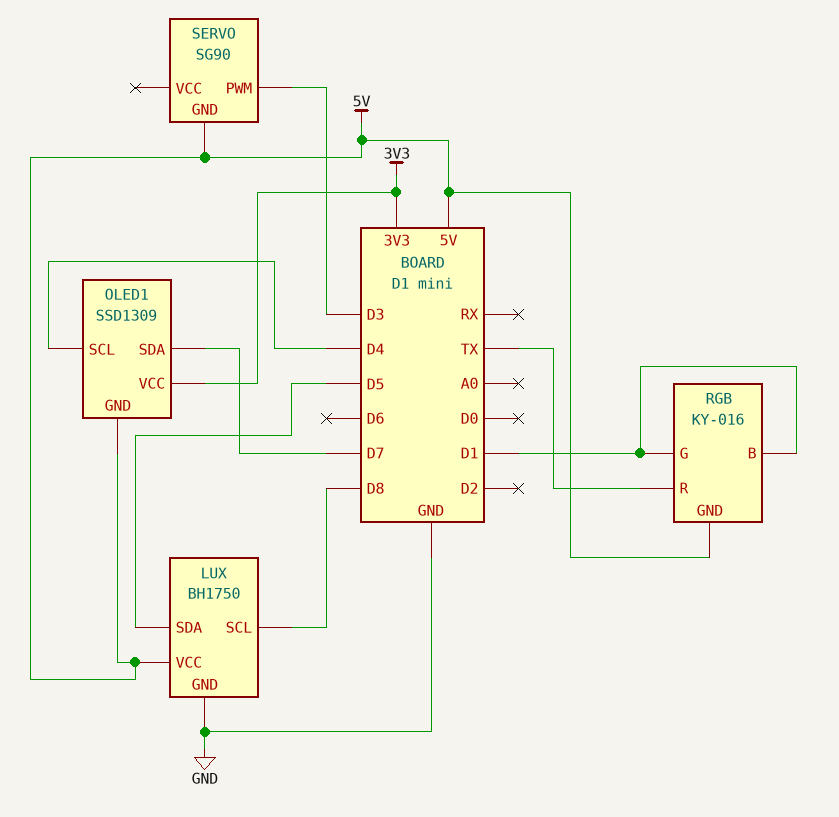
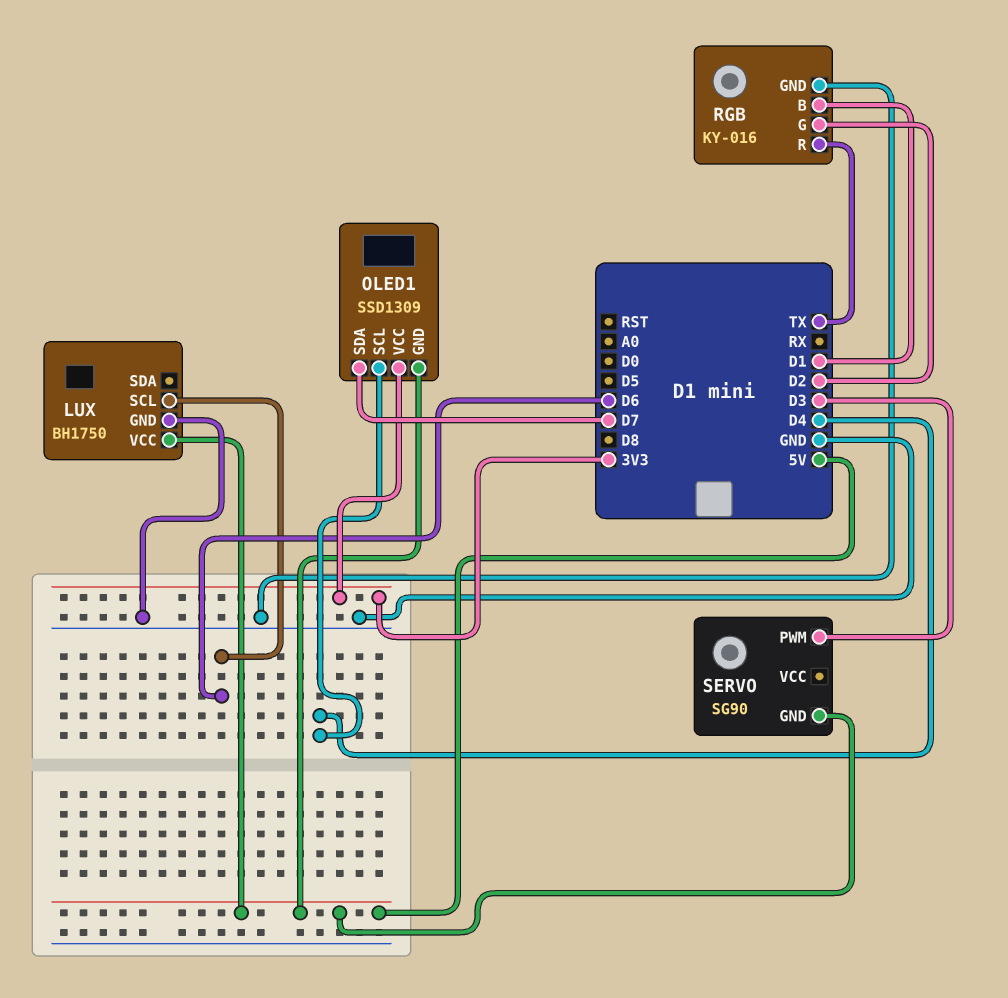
LUX pin SCL: D8 -> D6
LUX pin SDA: D5 -> none
RGB pin G: D1 -> D2
RGB pin GND: 5V -> GND

